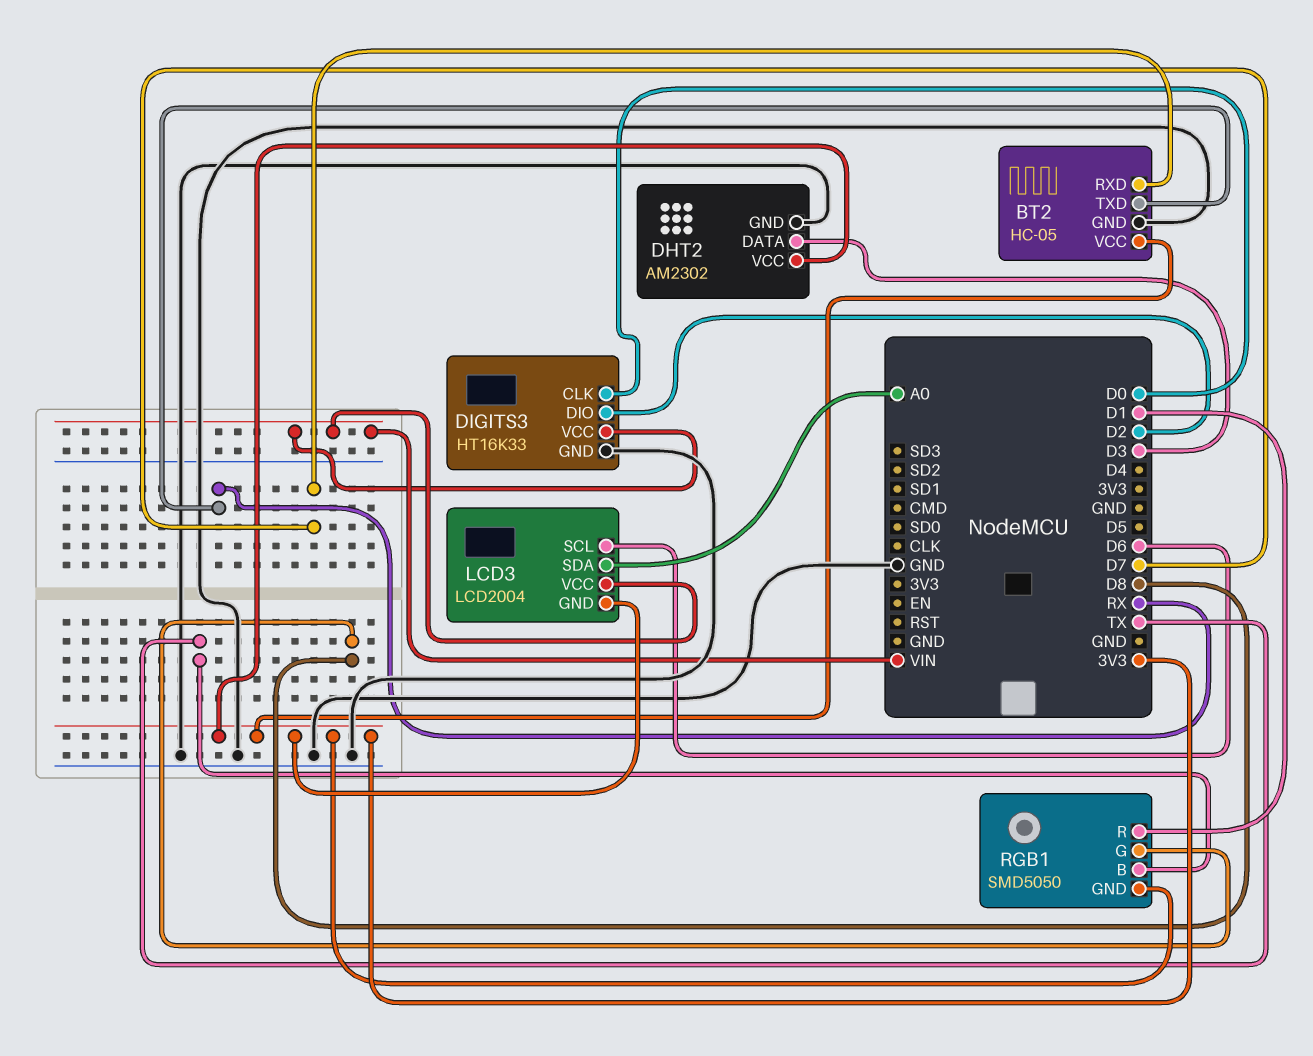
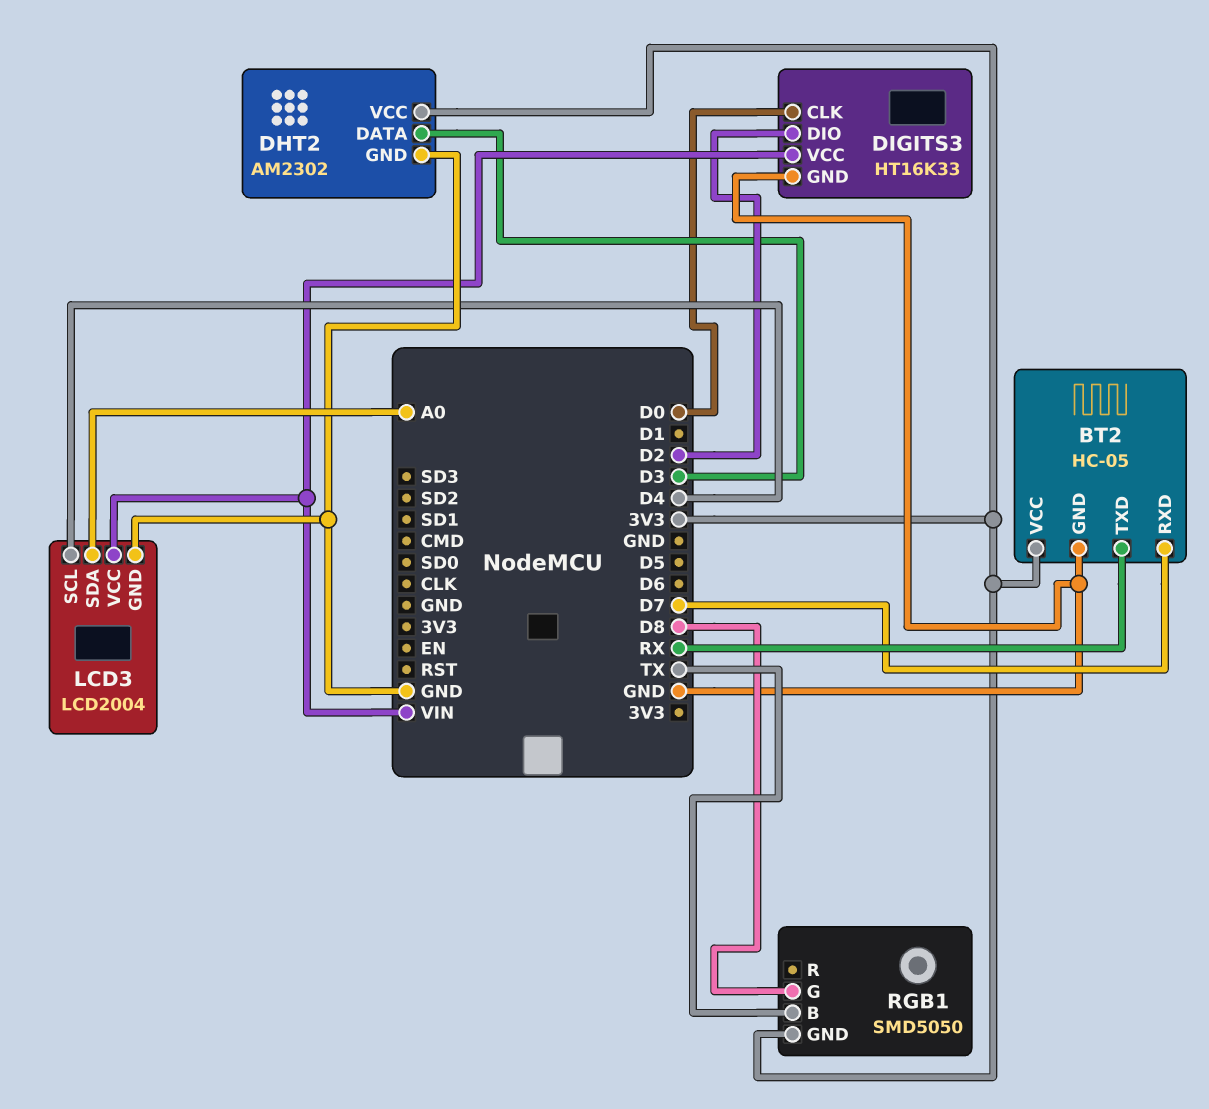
LCD3 pin GND: 3V3 -> GND
LCD3 pin SCL: D6 -> D4
RGB1 pin R: D1 -> none

